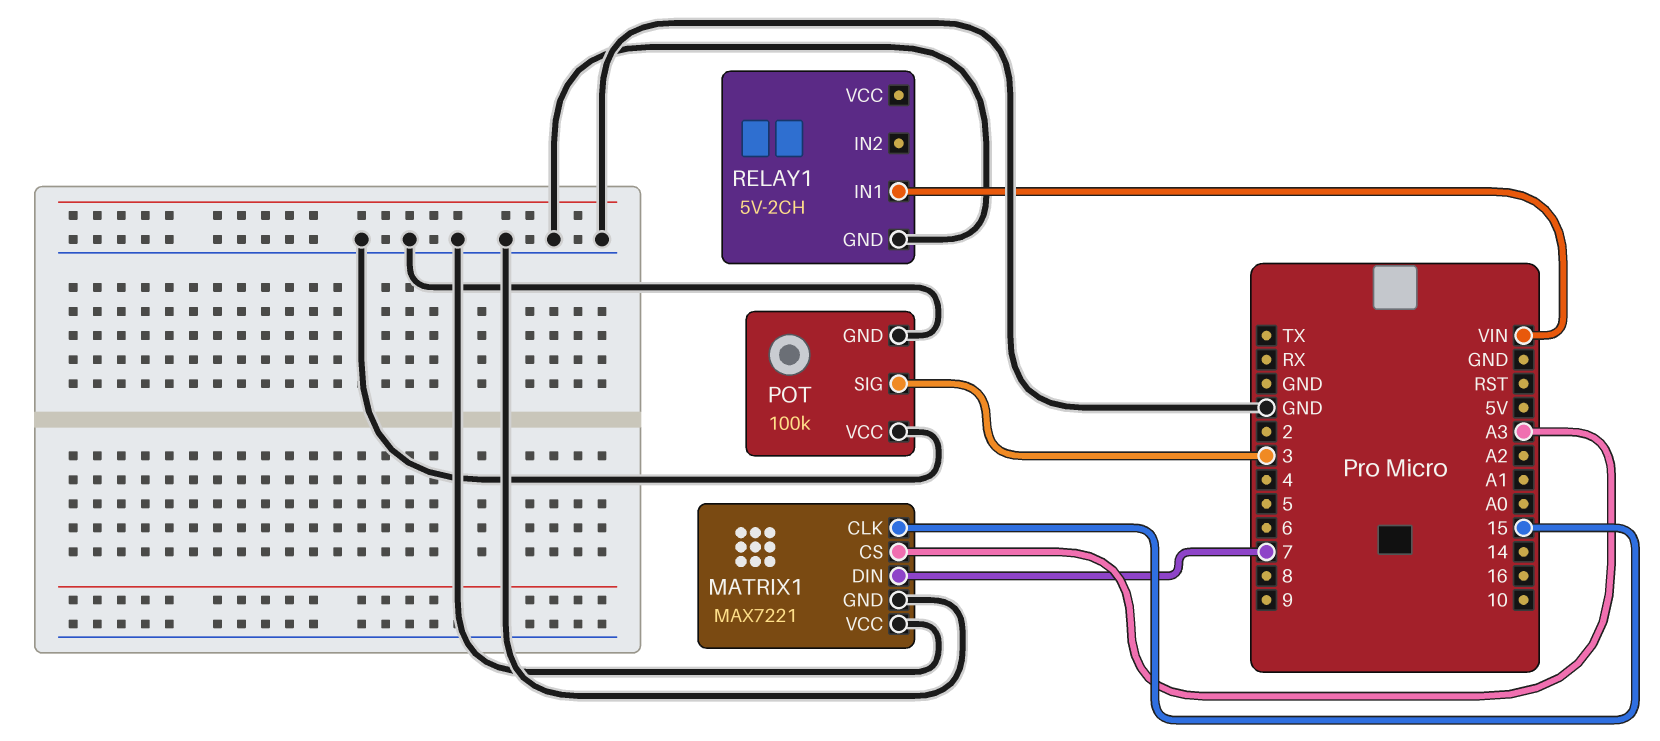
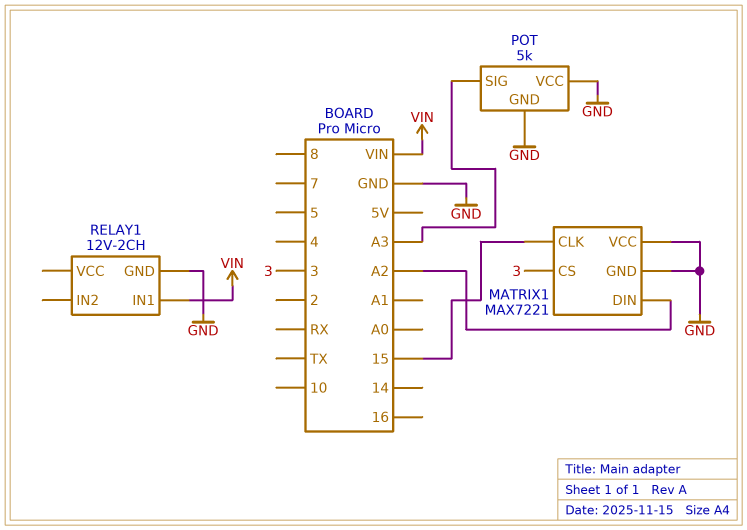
MATRIX1 pin CS: A3 -> 3
MATRIX1 pin DIN: 7 -> A2
POT: 100k -> 5k
POT pin SIG: 3 -> A3
RELAY1: 5V-2CH -> 12V-2CH

